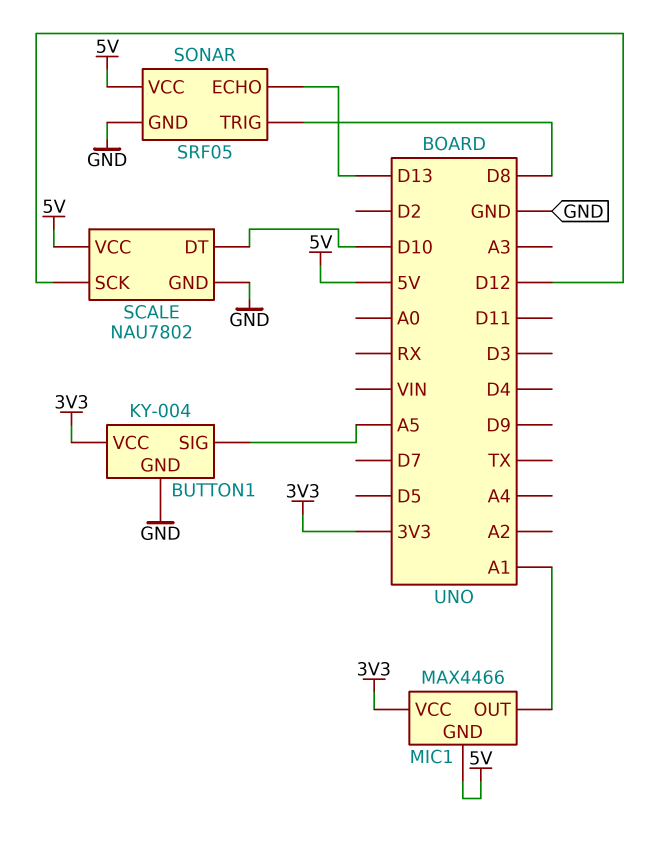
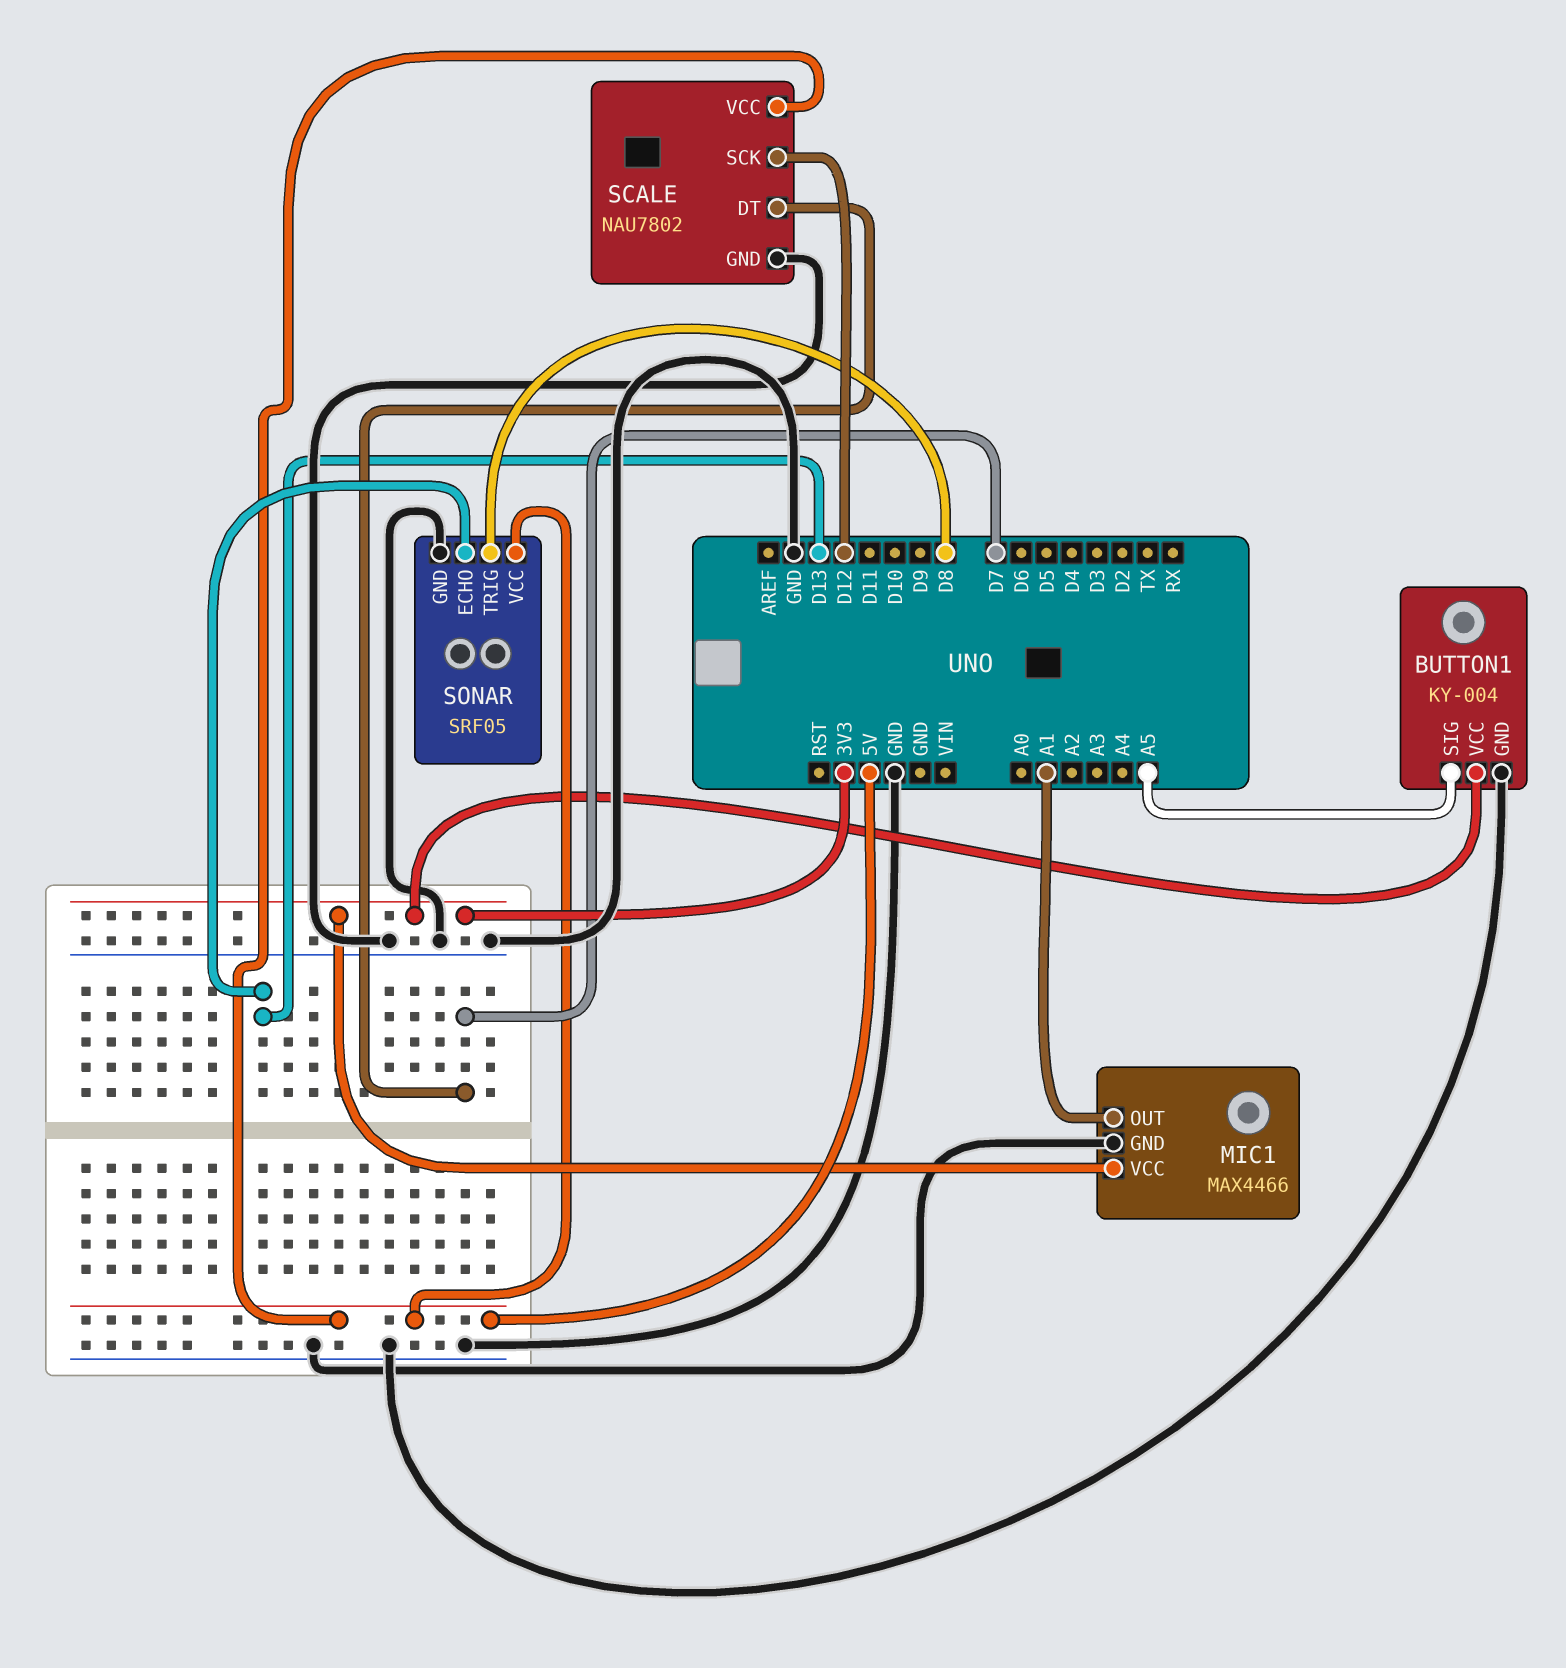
MIC1 pin GND: 5V -> GND
SCALE pin DT: D10 -> D7

